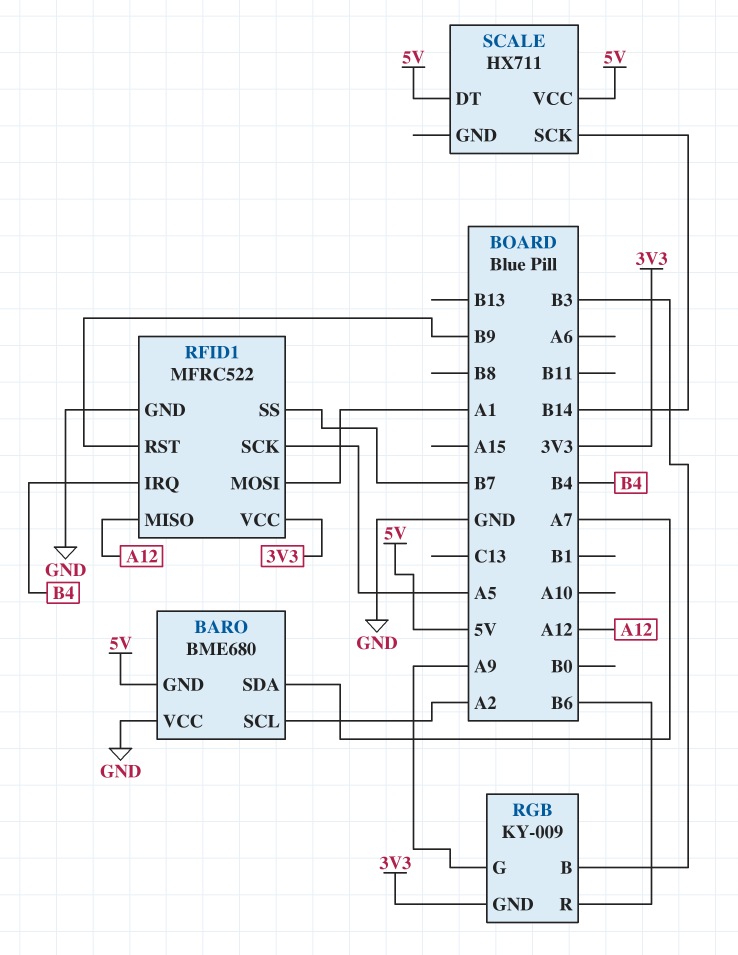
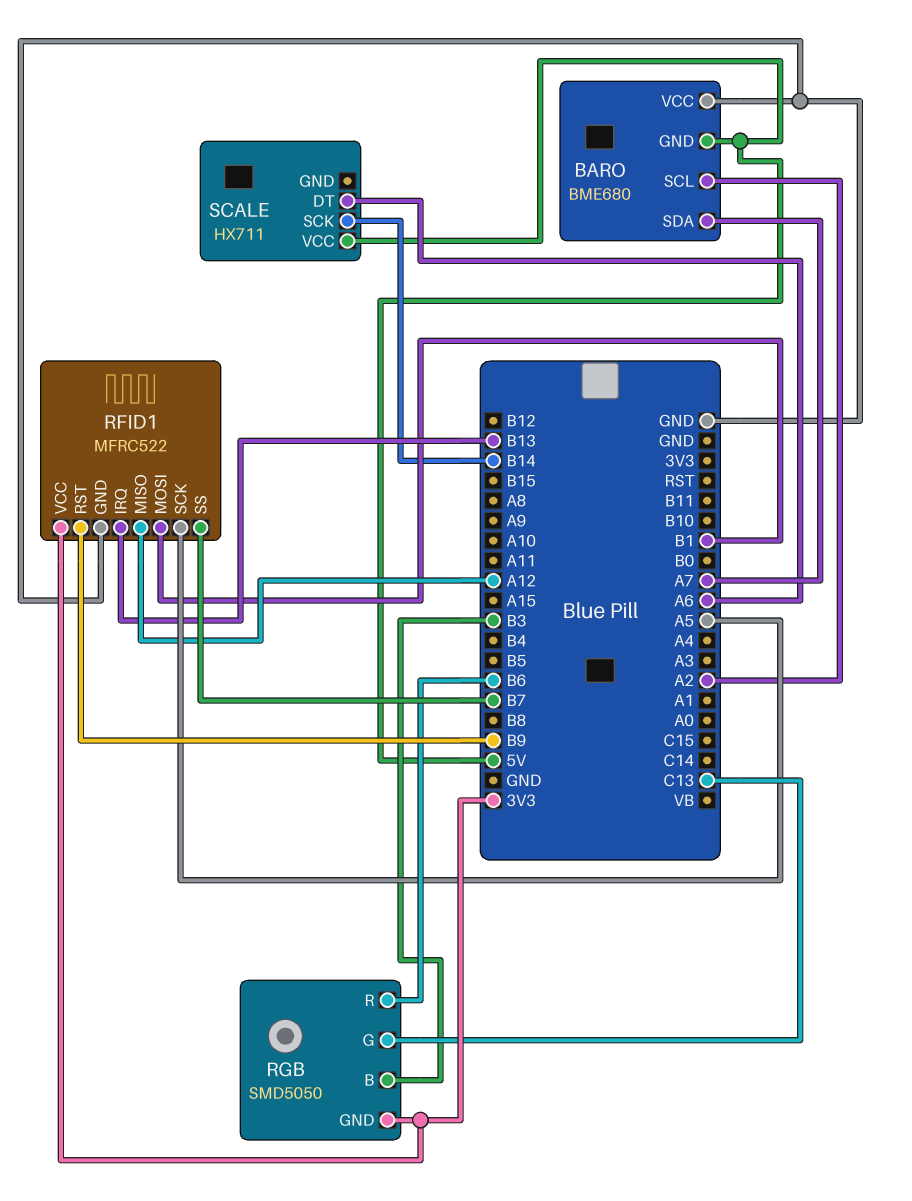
RFID1 pin IRQ: B4 -> B13
RFID1 pin MOSI: A1 -> B1
RGB: KY-009 -> SMD5050
RGB pin G: A9 -> C13
SCALE pin DT: 5V -> A6

